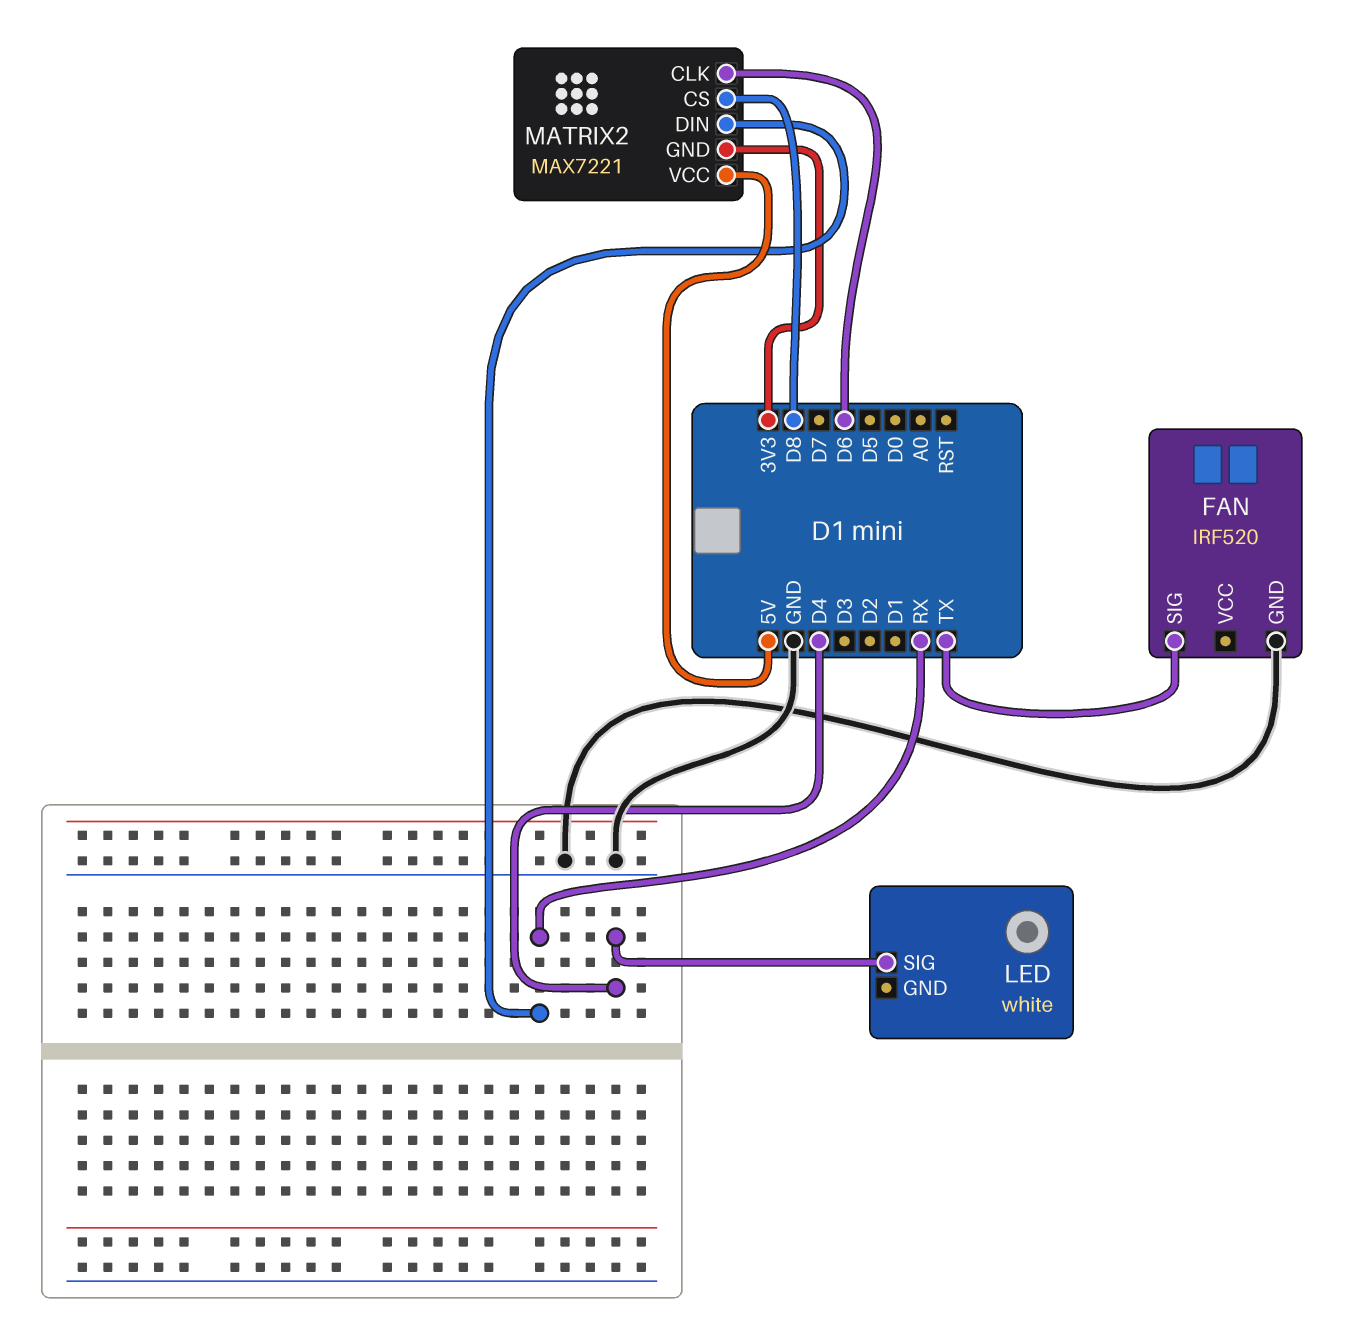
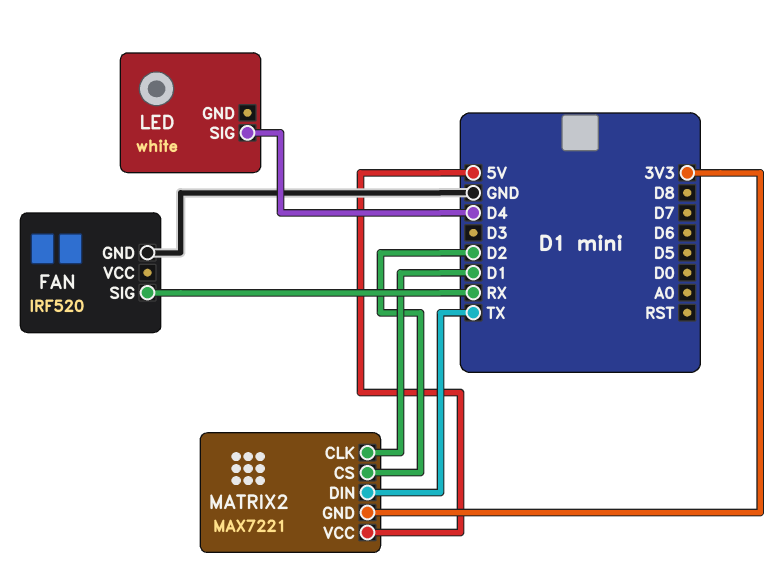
FAN pin SIG: TX -> RX
MATRIX2 pin CLK: D6 -> D1
MATRIX2 pin CS: D8 -> D2
MATRIX2 pin DIN: RX -> TX

